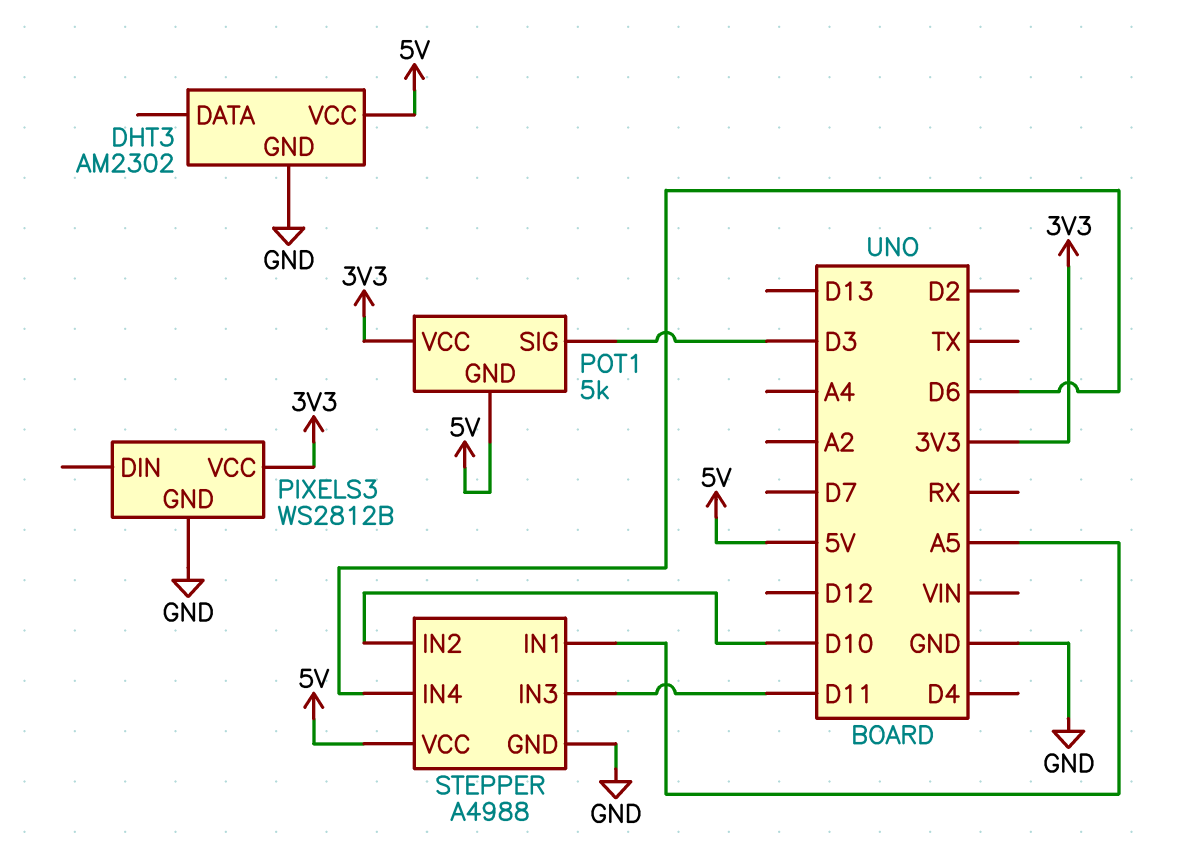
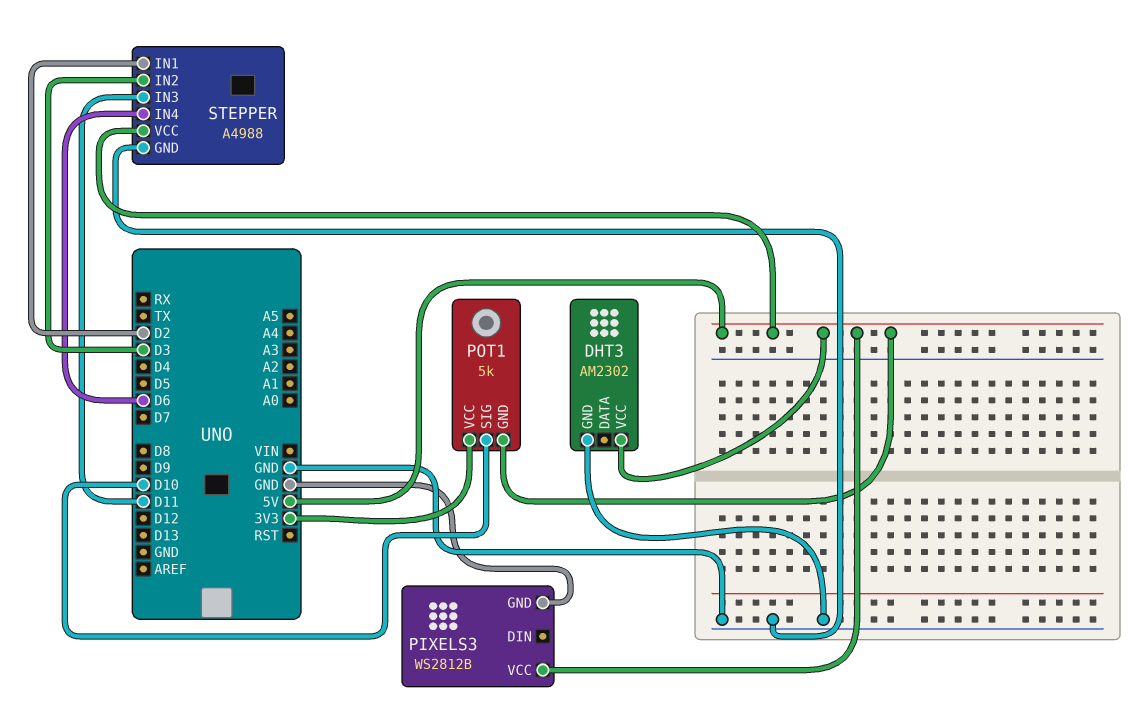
PIXELS3 pin VCC: 3V3 -> 5V
POT1 pin SIG: D3 -> D10
STEPPER pin IN1: A5 -> D2
STEPPER pin IN2: D10 -> D3

